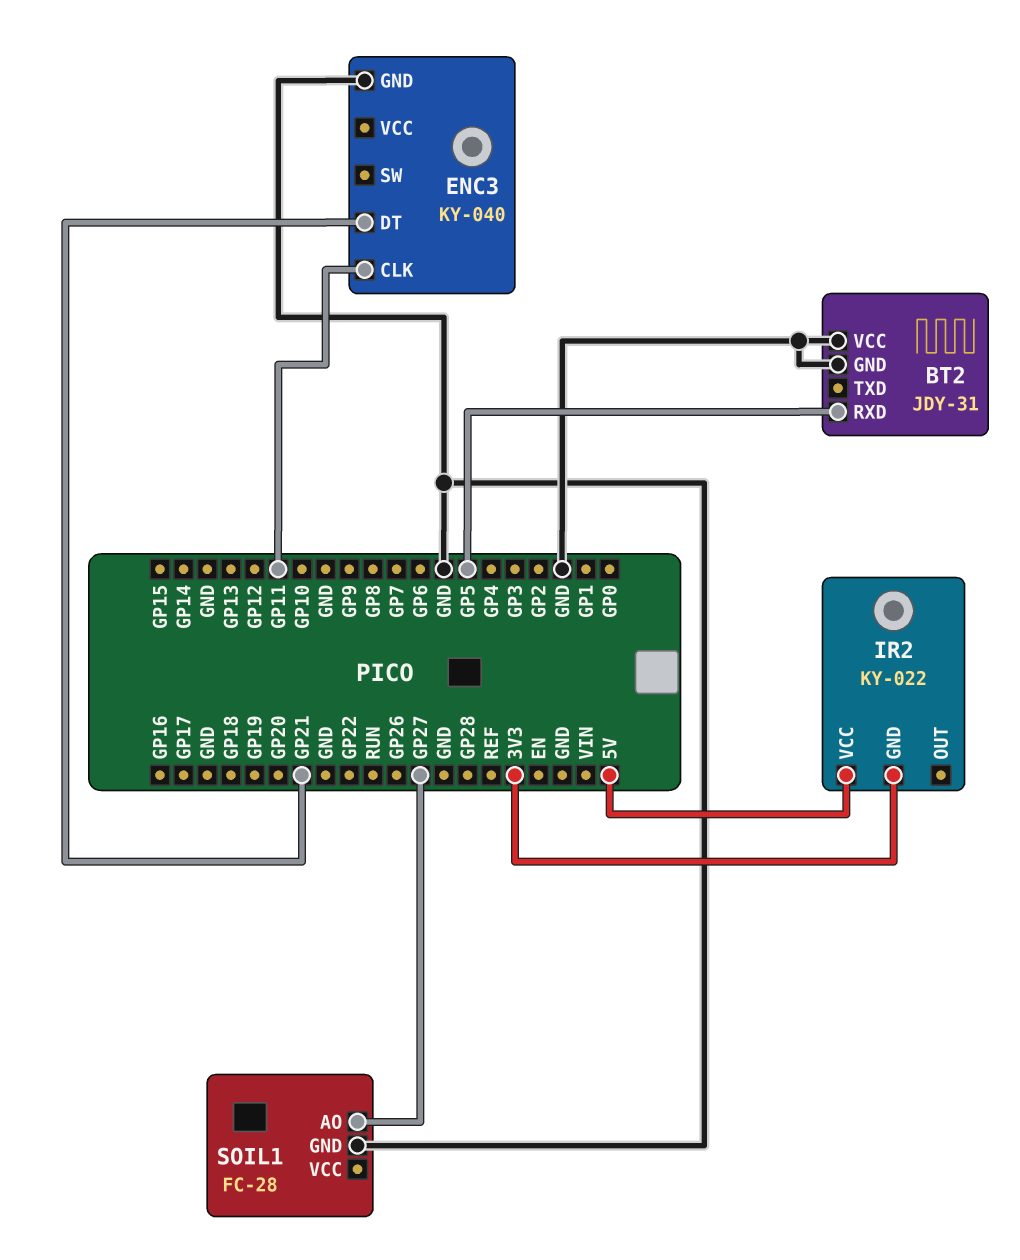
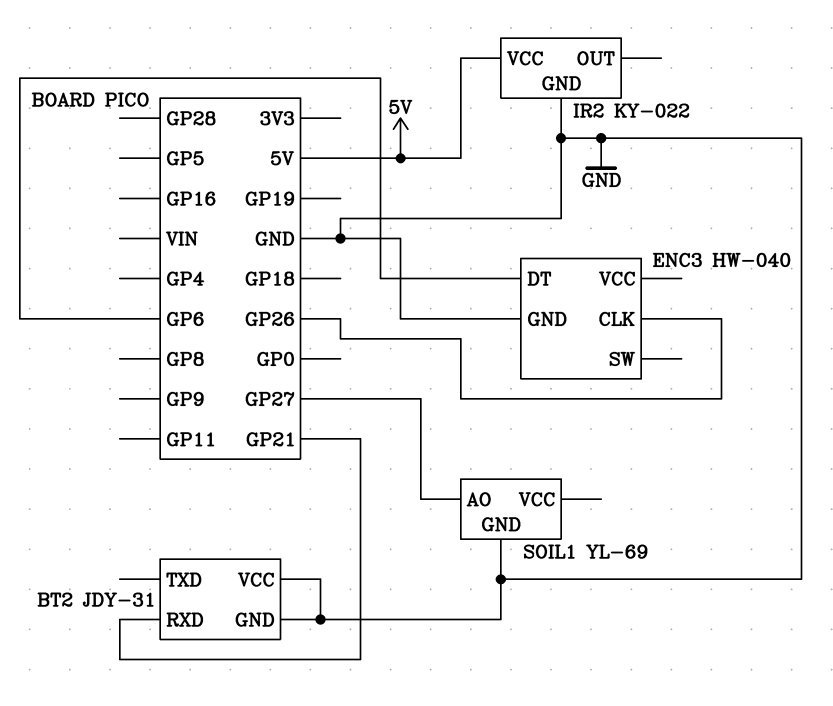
BT2 pin RXD: GP5 -> GP21
ENC3: KY-040 -> HW-040
ENC3 pin CLK: GP11 -> GP26
ENC3 pin DT: GP21 -> GP6
IR2 pin GND: 3V3 -> GND
SOIL1: FC-28 -> YL-69

